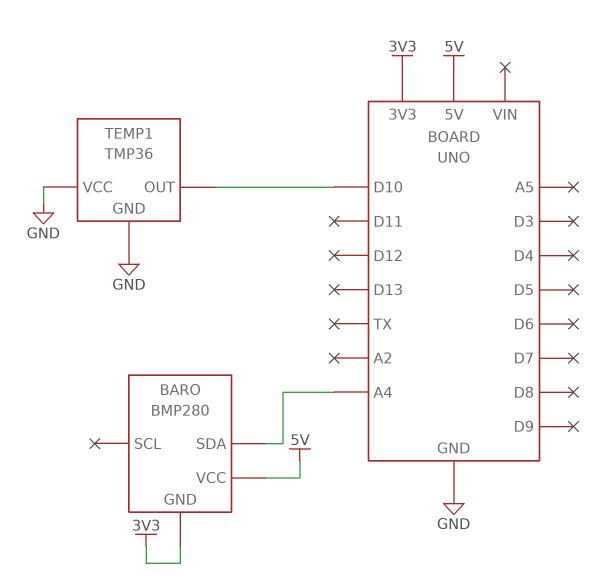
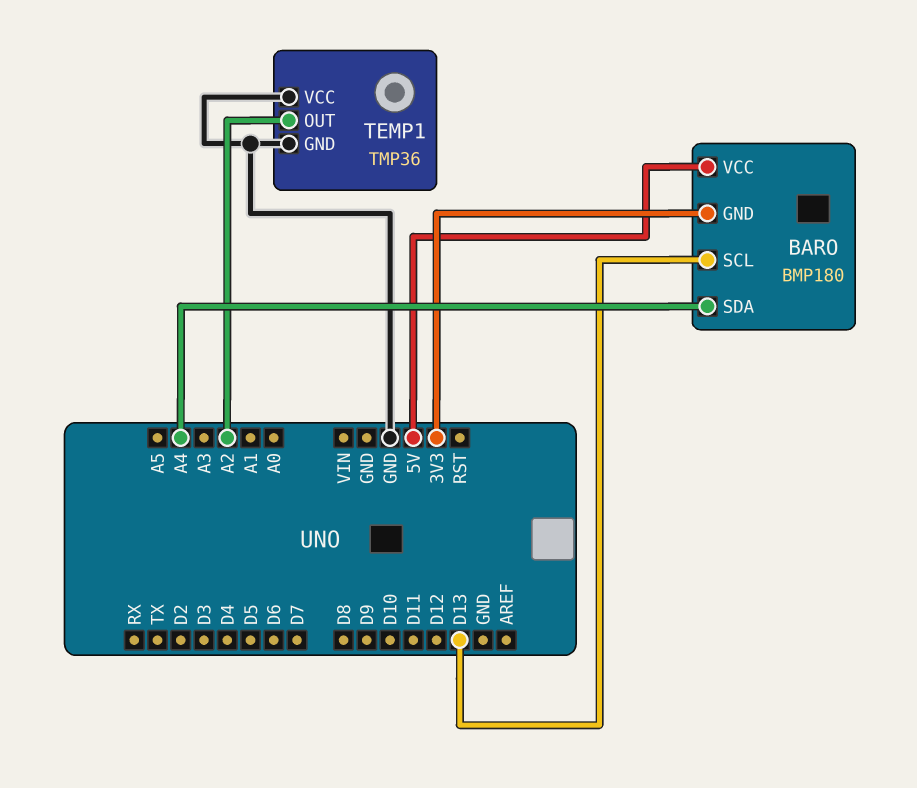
BARO: BMP280 -> BMP180
BARO pin SCL: none -> D13
TEMP1 pin OUT: D10 -> A2

